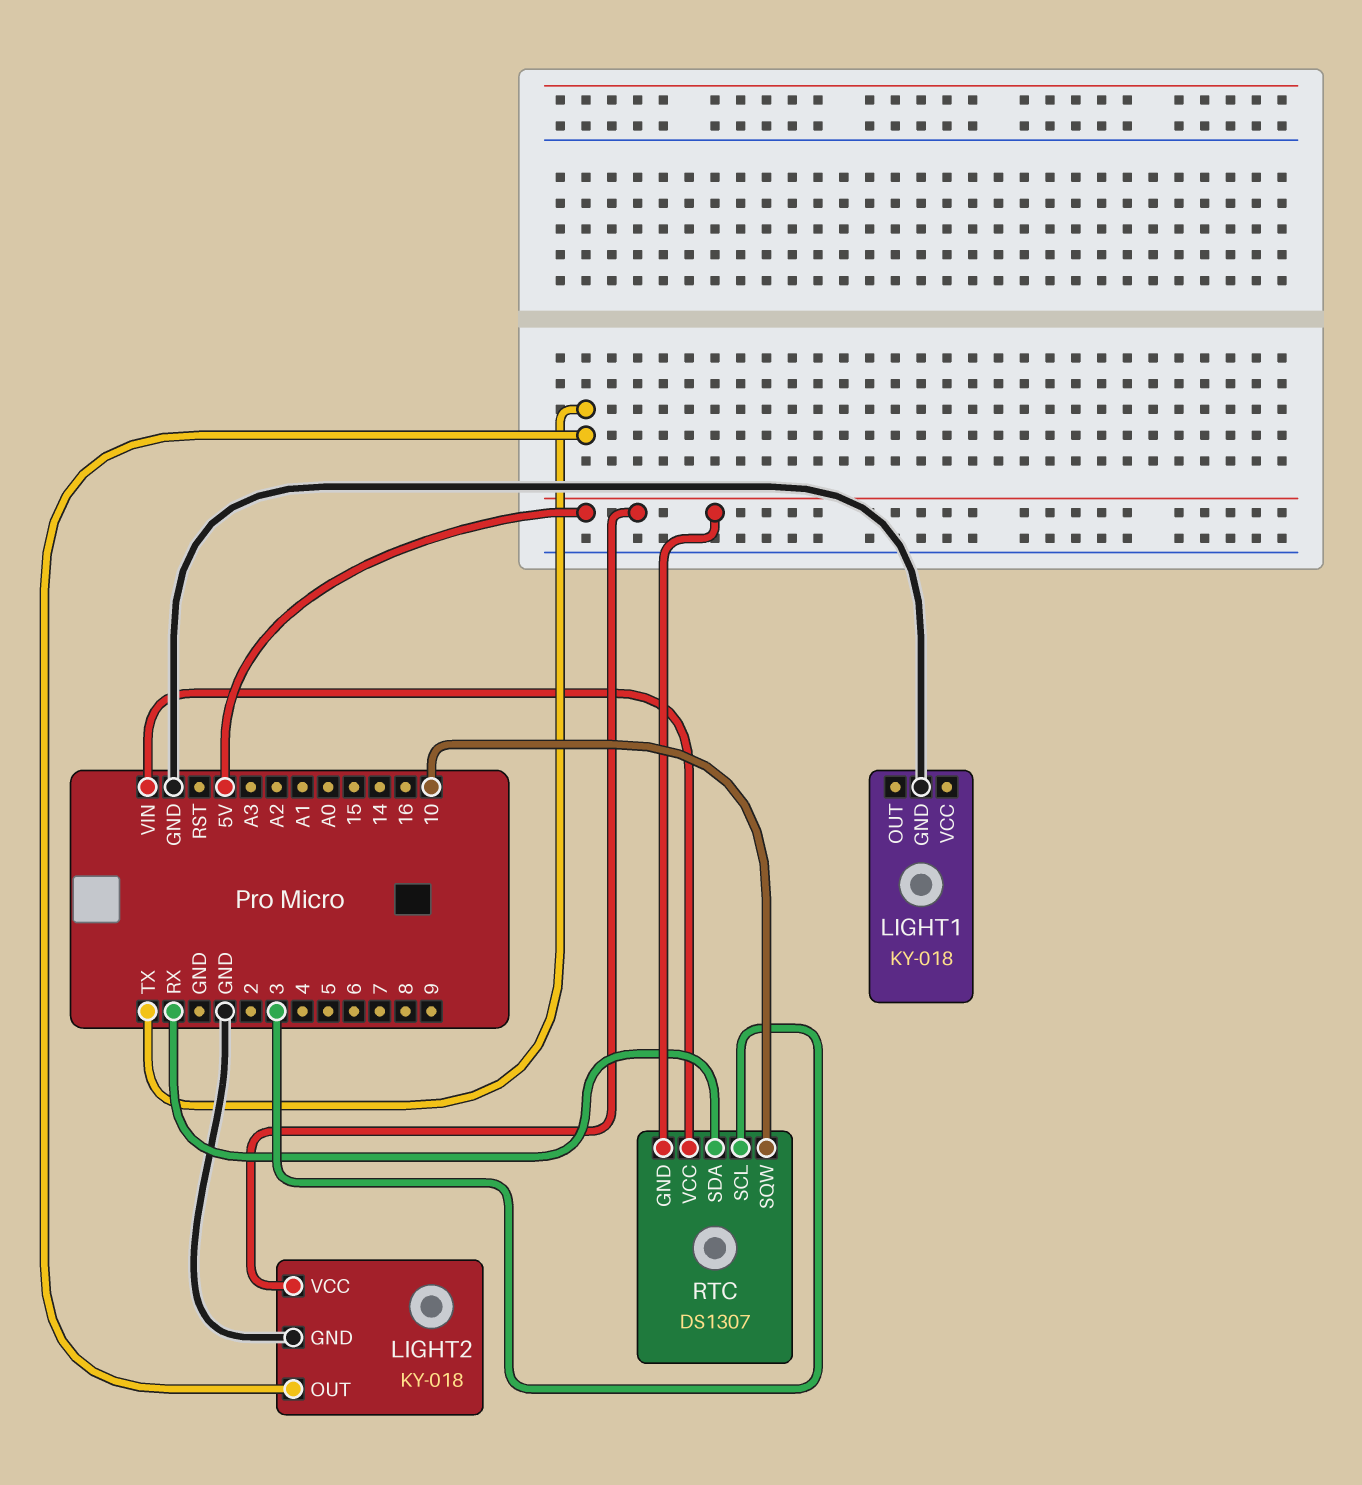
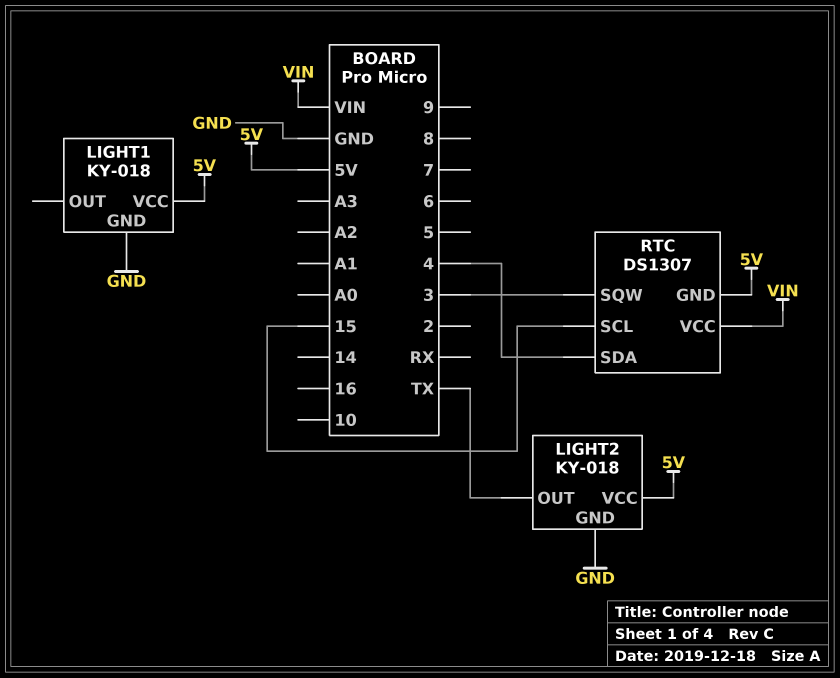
LIGHT1 pin VCC: none -> 5V
RTC pin SCL: 3 -> 15
RTC pin SDA: RX -> 4
RTC pin SQW: 10 -> 3

